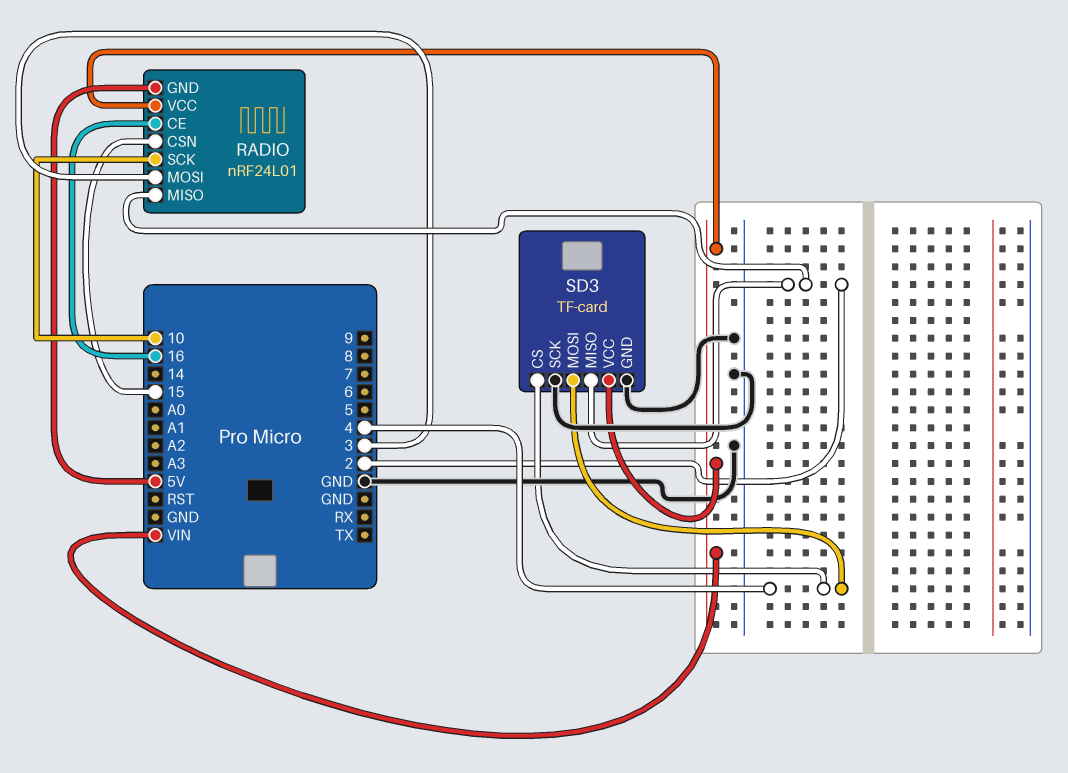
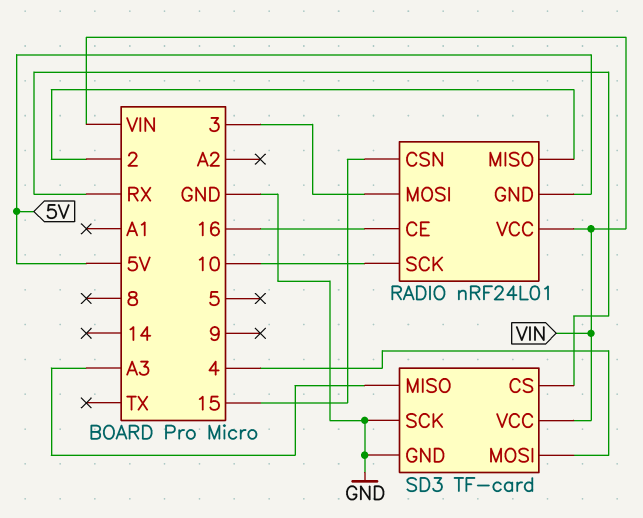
SD3 pin CS: 4 -> RX
SD3 pin MISO: 2 -> A3

